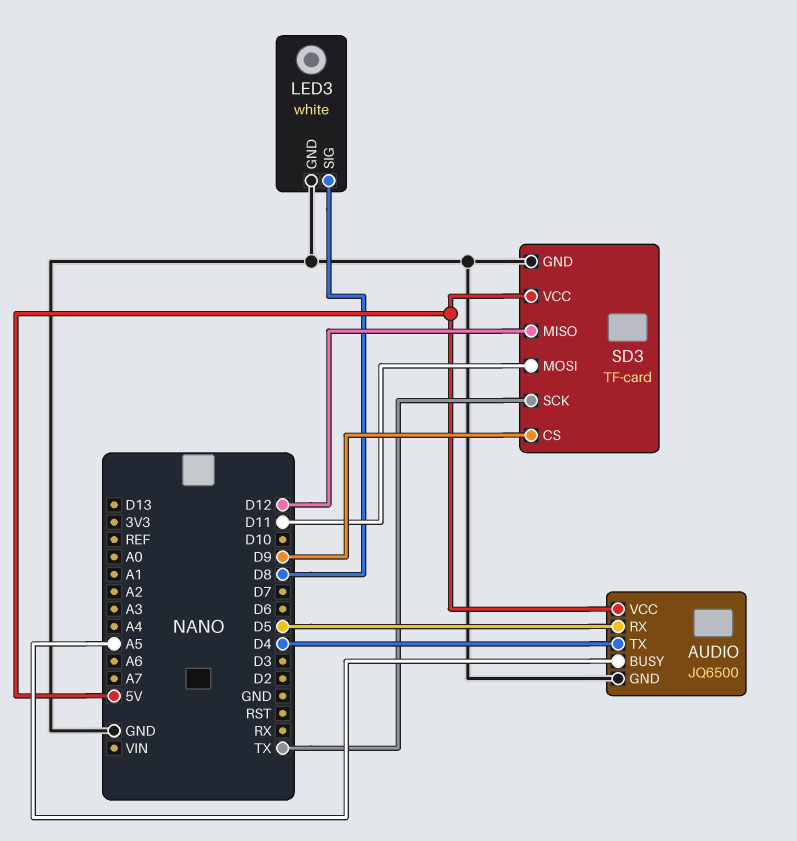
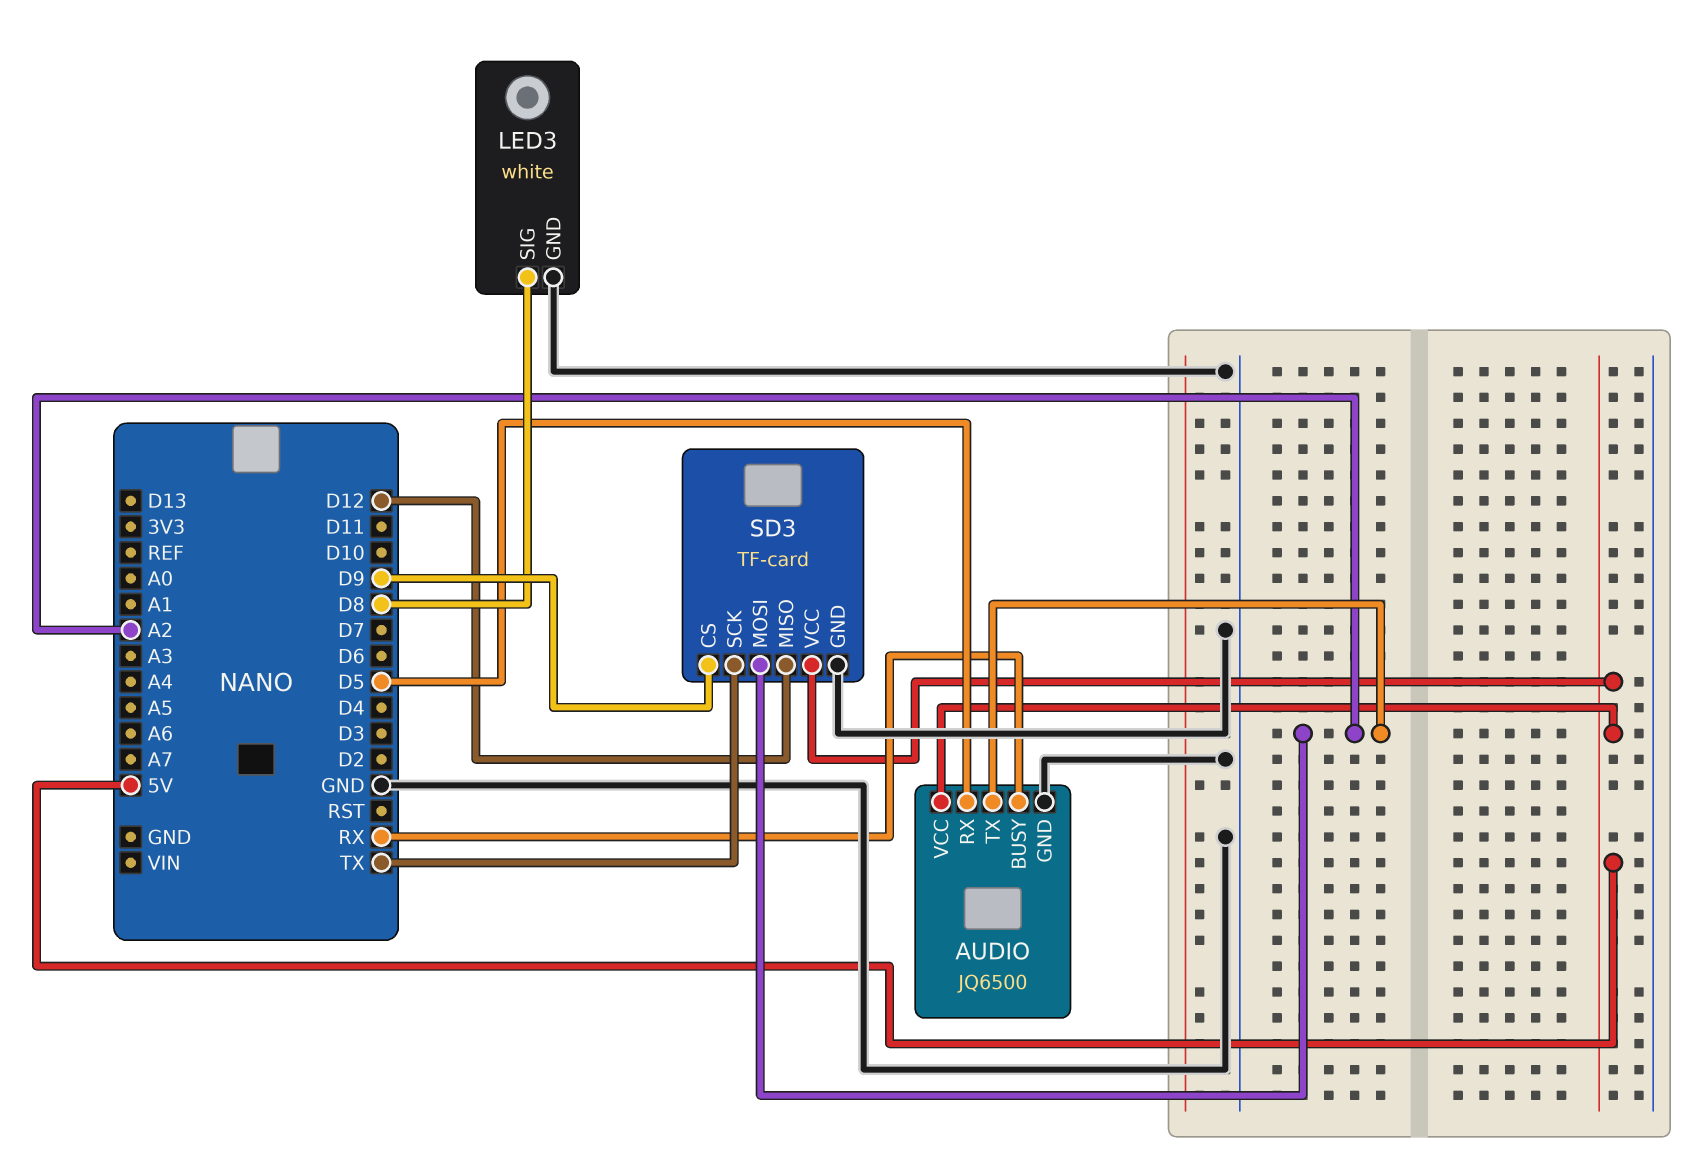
AUDIO pin BUSY: A5 -> RX
AUDIO pin TX: D4 -> A2
SD3 pin MOSI: D11 -> A2

